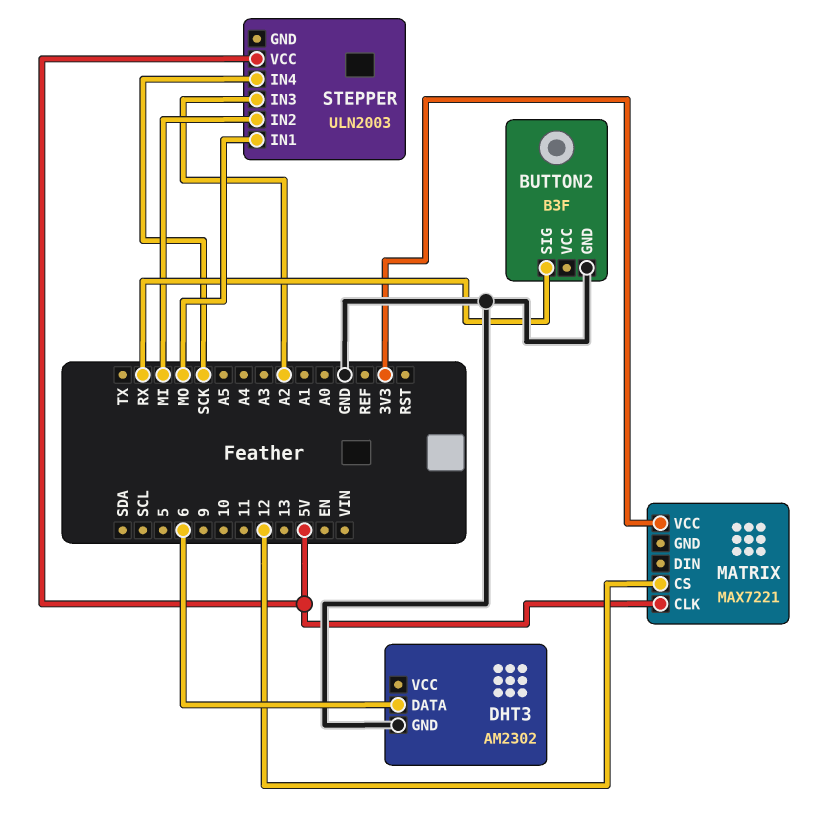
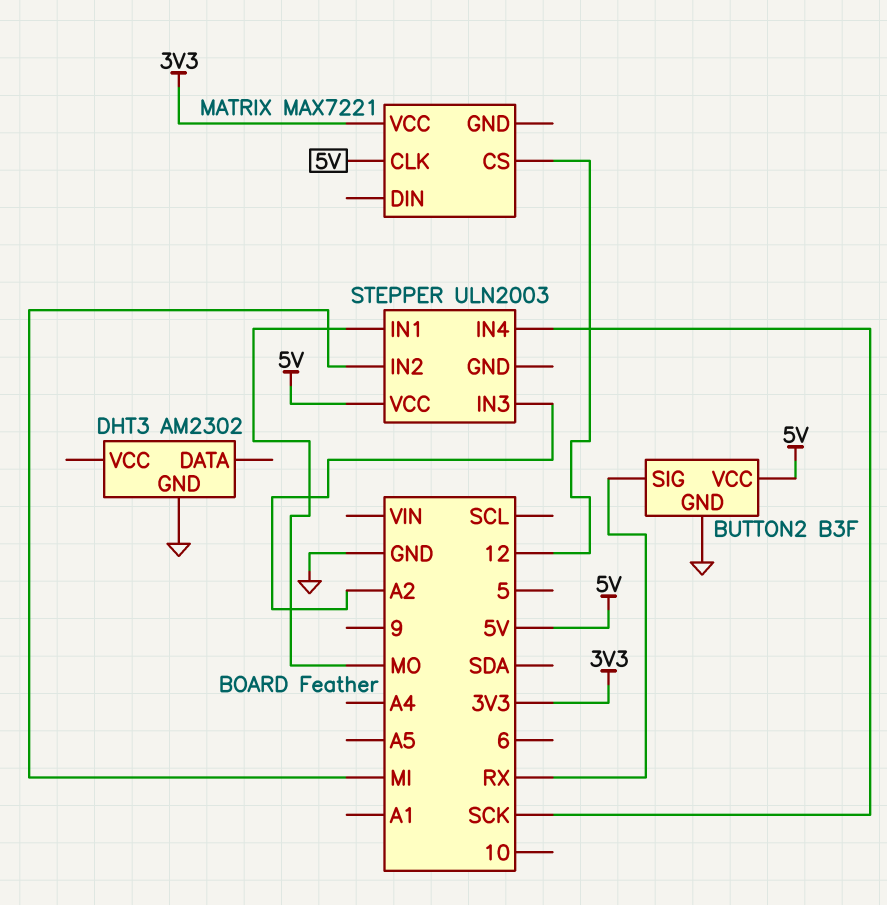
BUTTON2 pin VCC: none -> 5V
DHT3 pin DATA: 6 -> none

